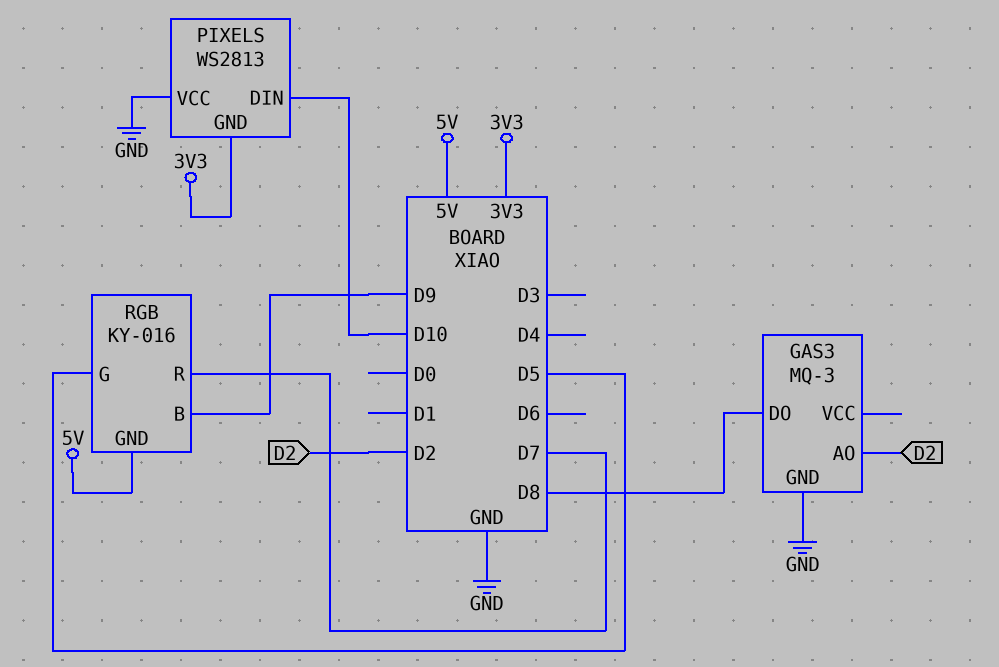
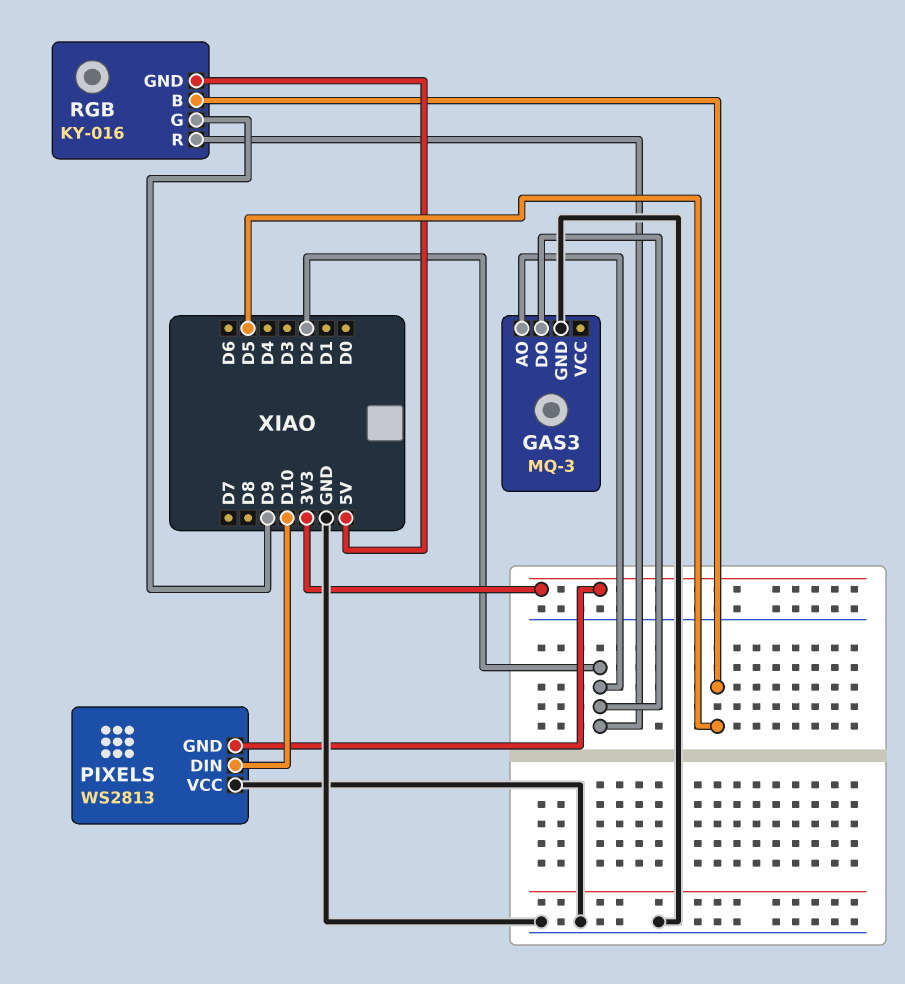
GAS3 pin DO: D8 -> D2
RGB pin B: D9 -> D5
RGB pin G: D5 -> D9
RGB pin R: D7 -> D2

